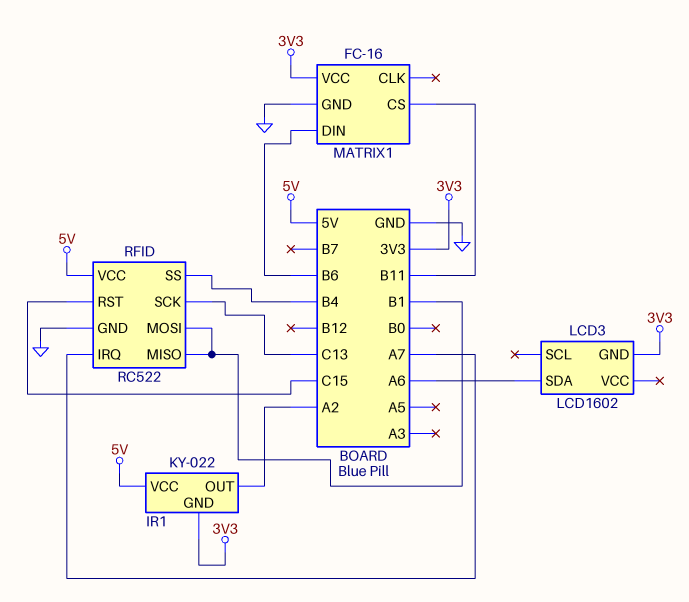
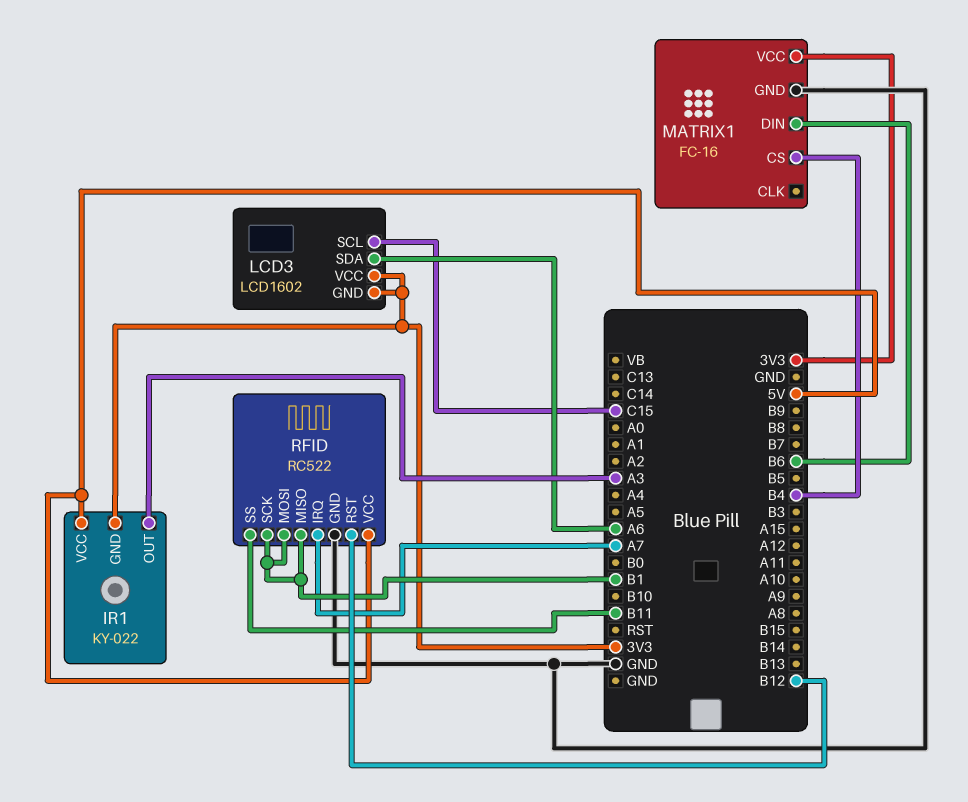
IR1 pin OUT: A2 -> A3
LCD3 pin SCL: none -> C15
LCD3 pin VCC: none -> 3V3
MATRIX1 pin CS: B11 -> B4
RFID pin RST: C15 -> B12
RFID pin SCK: C13 -> B1
RFID pin SS: B4 -> B11

